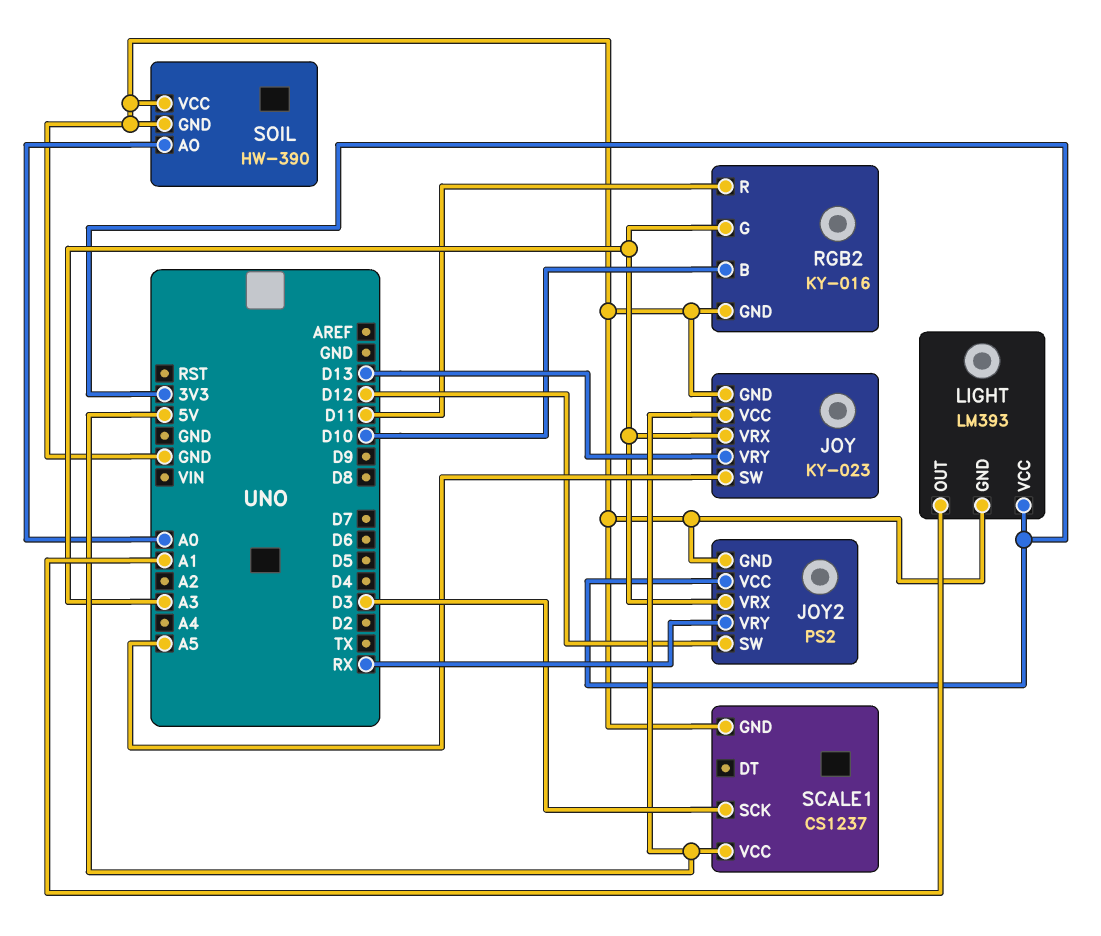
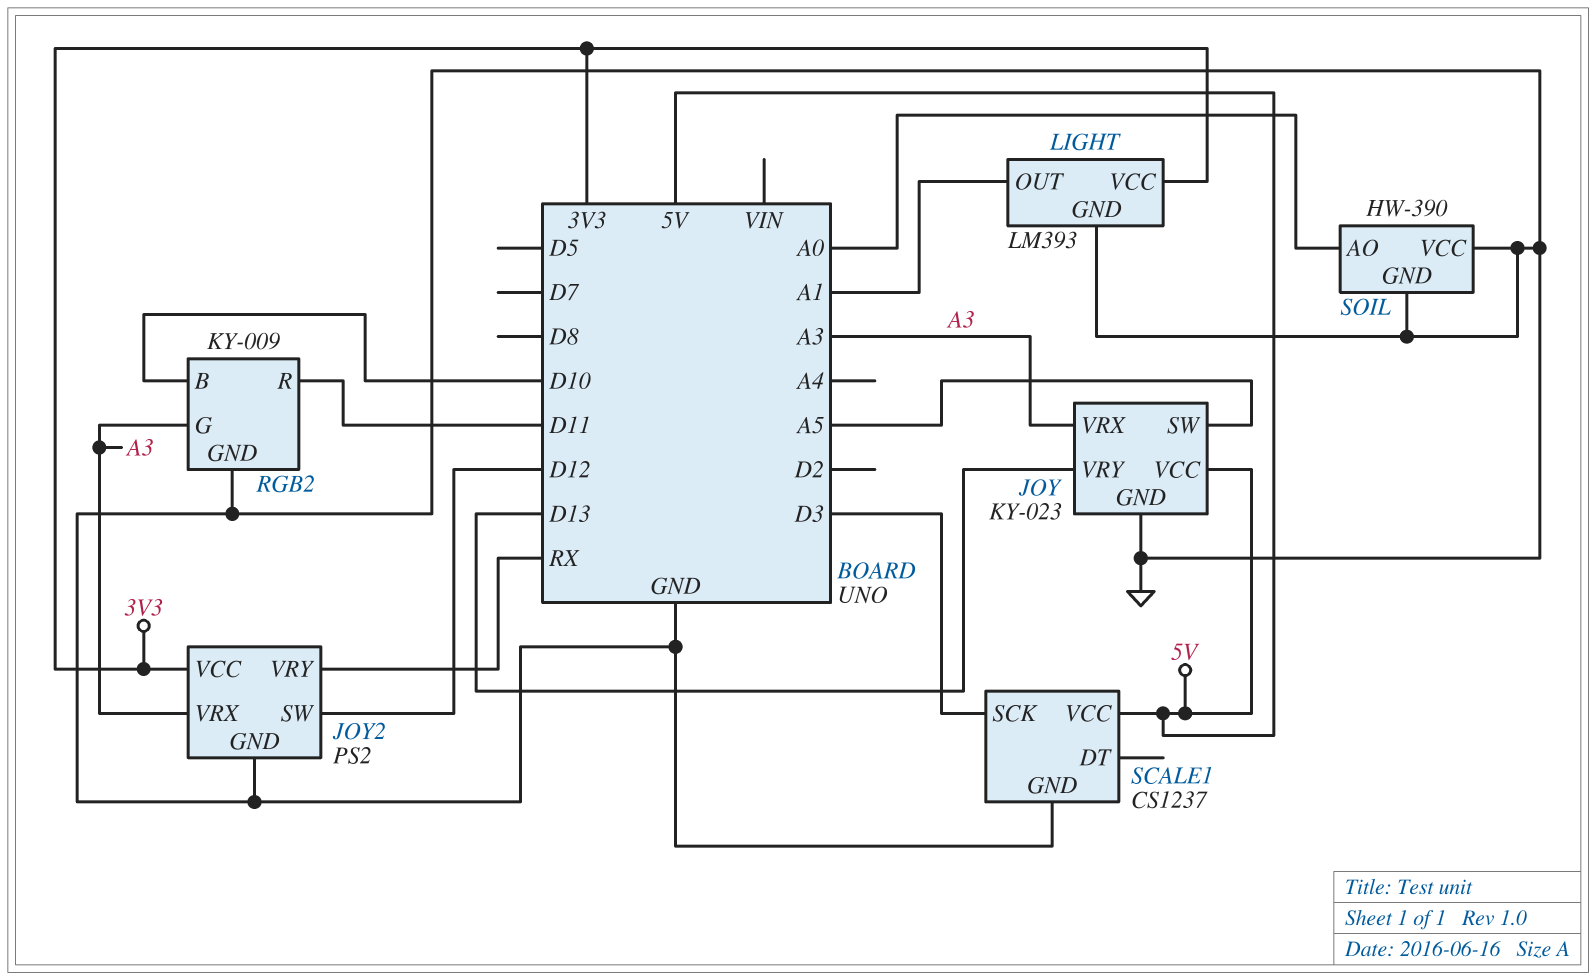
RGB2: KY-016 -> KY-009

